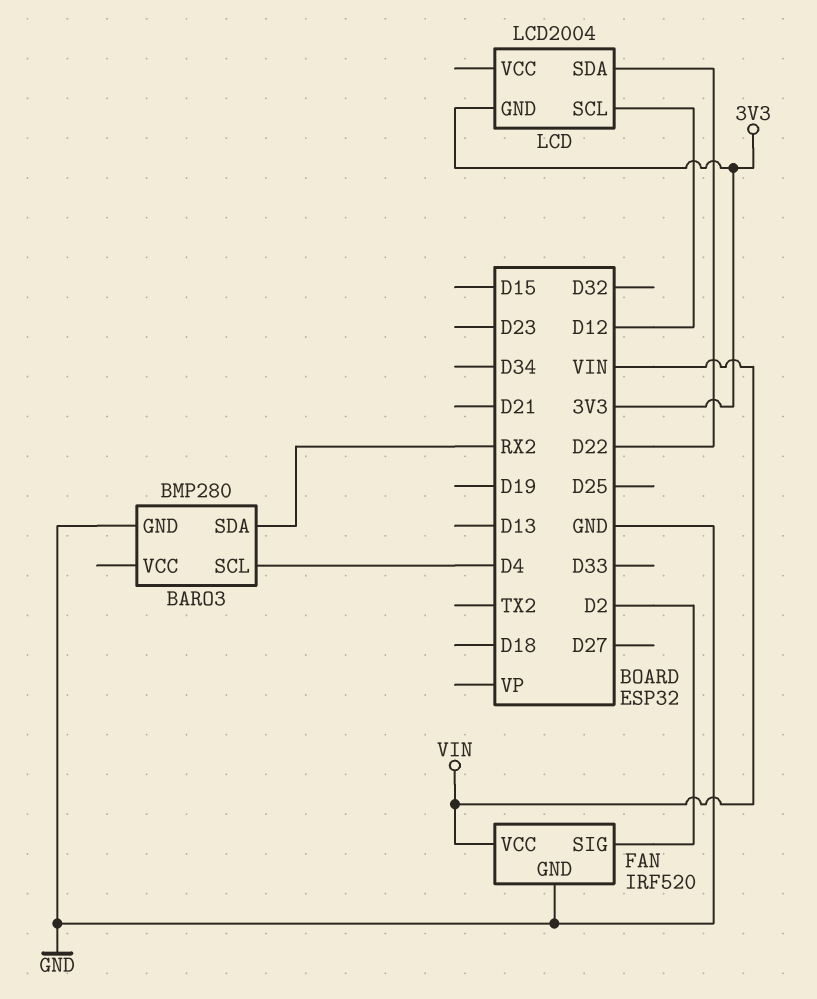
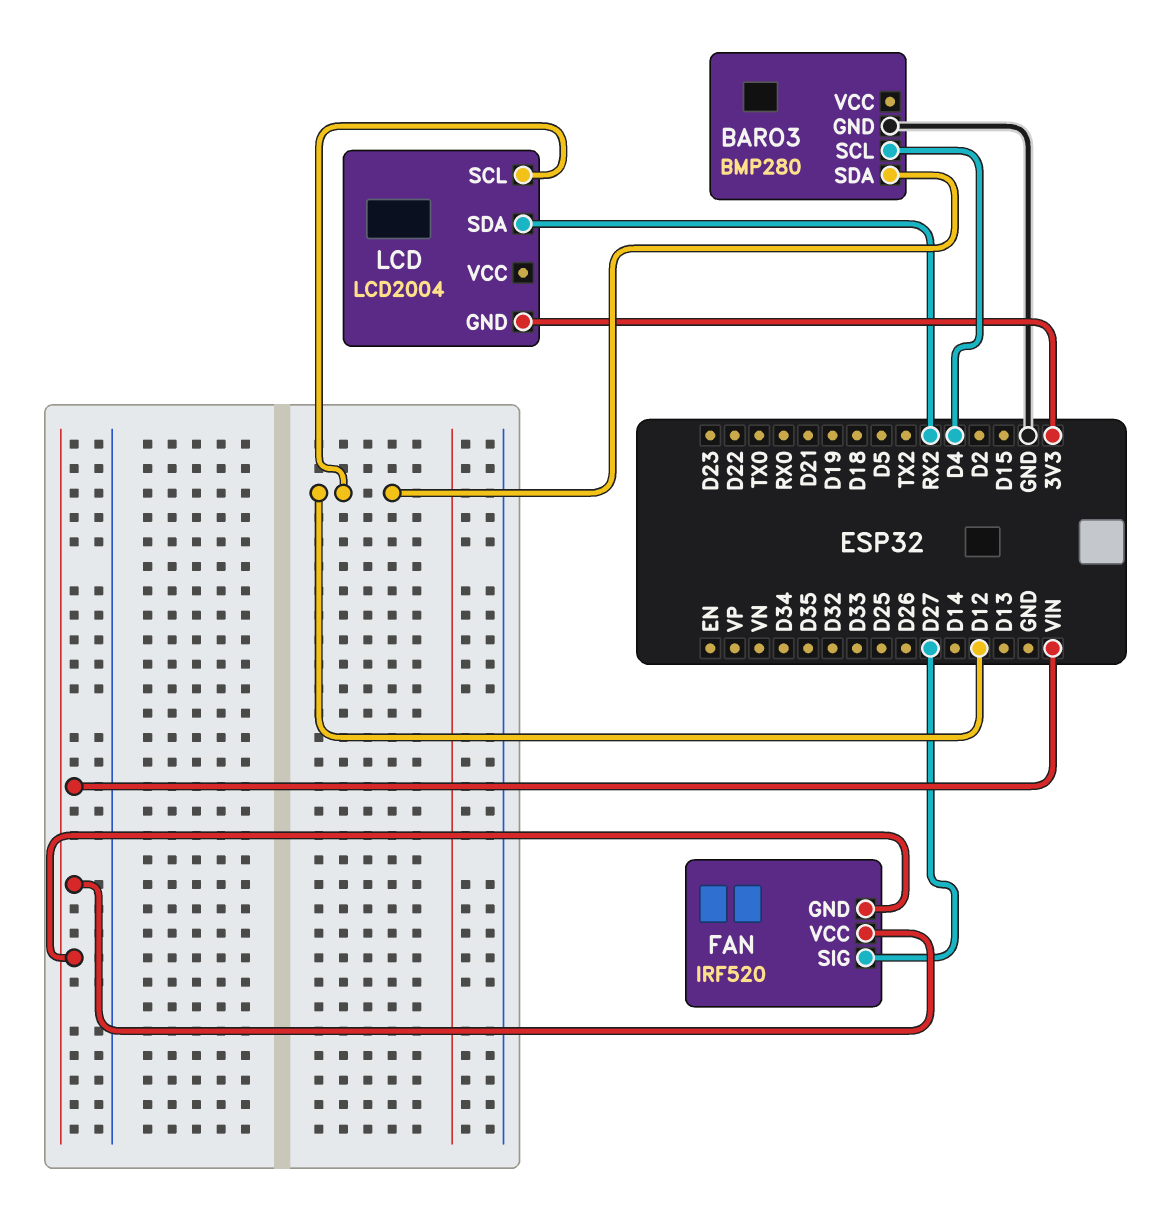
BARO3 pin SDA: RX2 -> D12
FAN pin GND: GND -> VIN
FAN pin SIG: D2 -> D27
LCD pin SDA: D22 -> RX2

